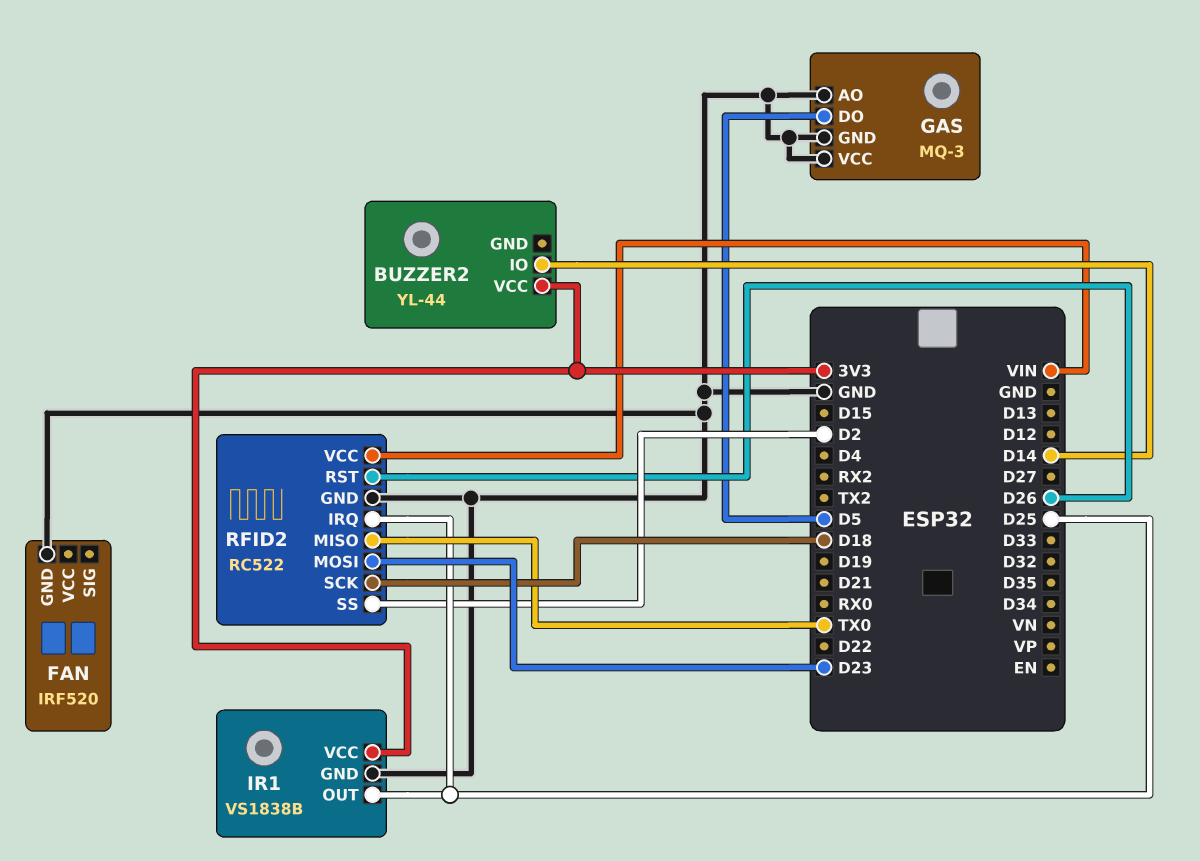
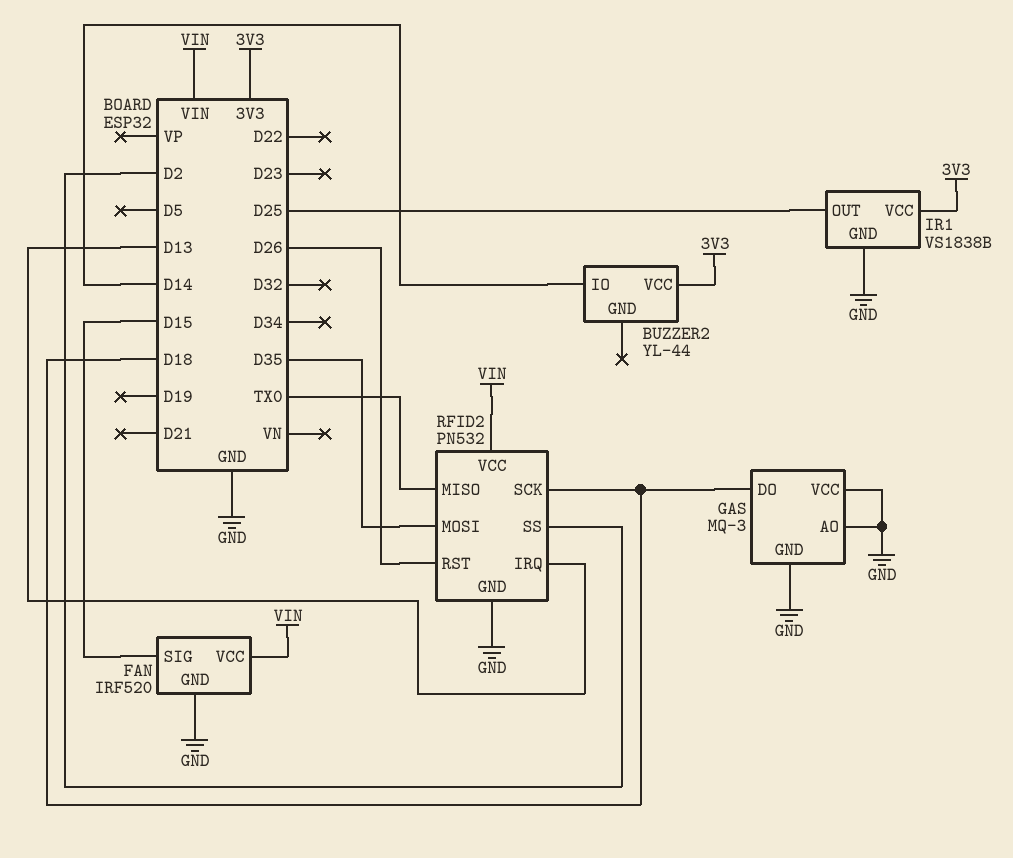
FAN pin SIG: none -> D15
FAN pin VCC: none -> VIN
GAS pin DO: D5 -> D18
RFID2: RC522 -> PN532
RFID2 pin IRQ: D25 -> D13
RFID2 pin MOSI: D23 -> D35

